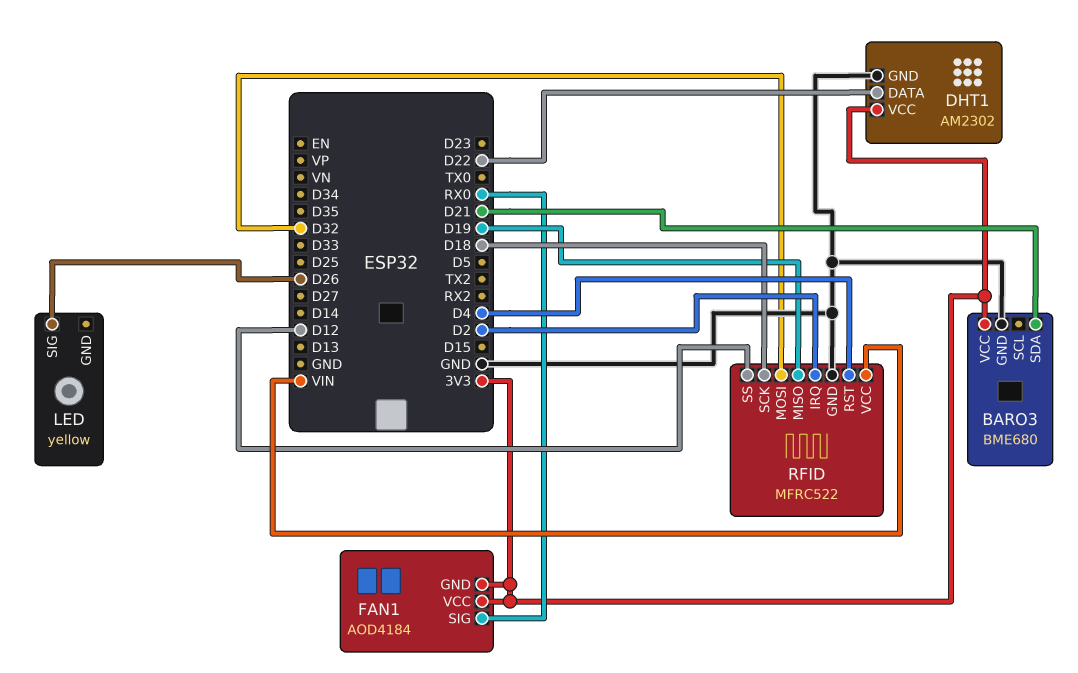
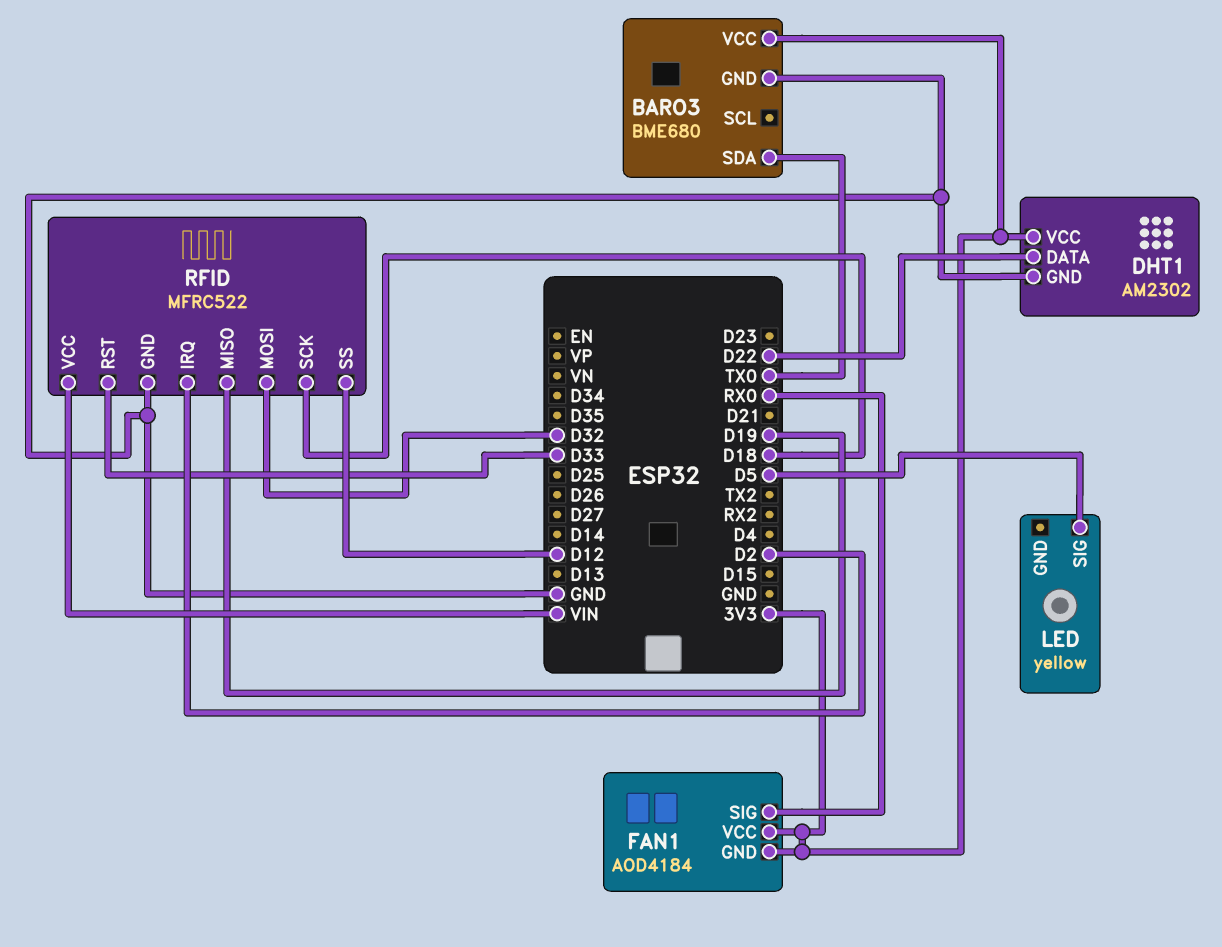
BARO3 pin SDA: D21 -> TX0
LED pin SIG: D26 -> D5
RFID pin RST: D4 -> D33

